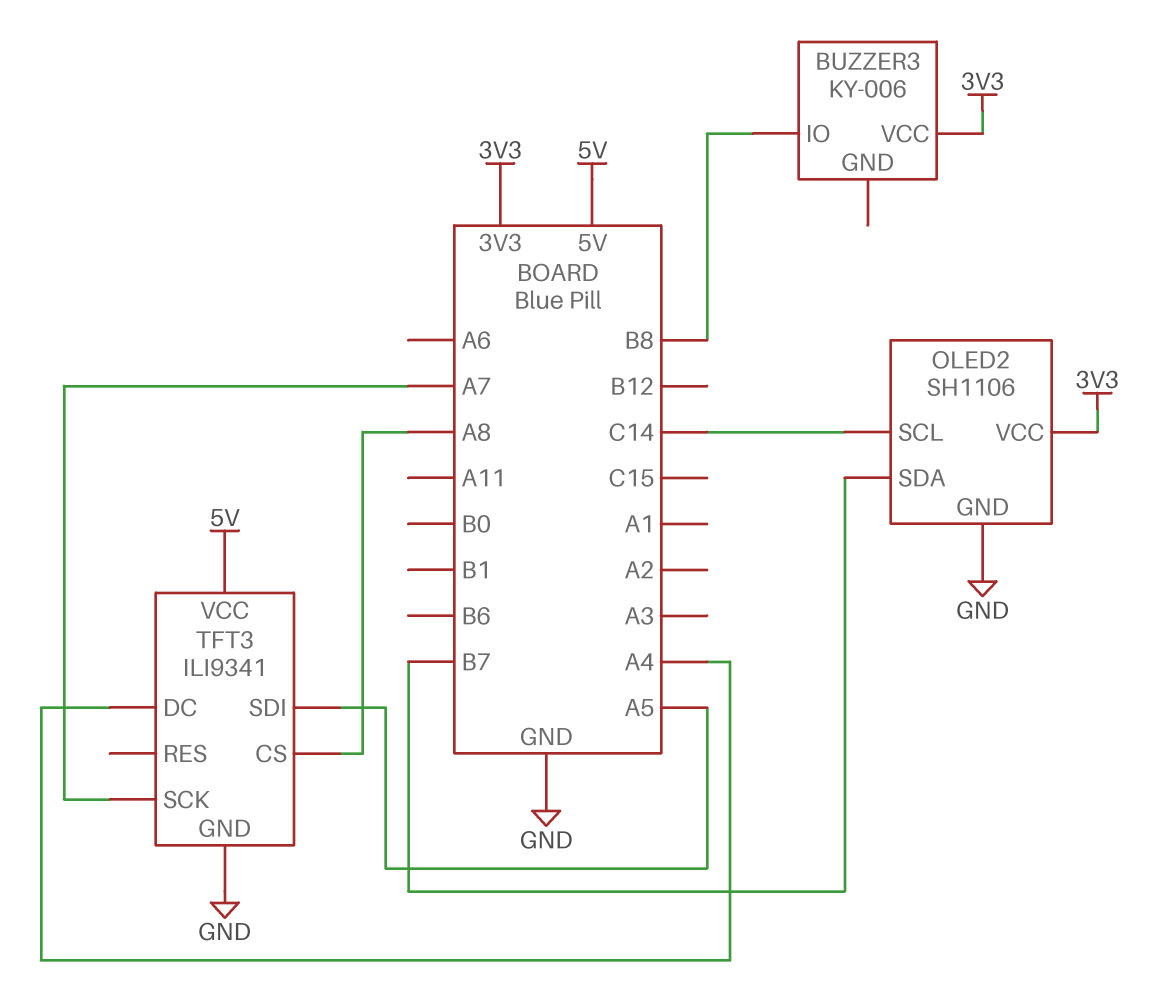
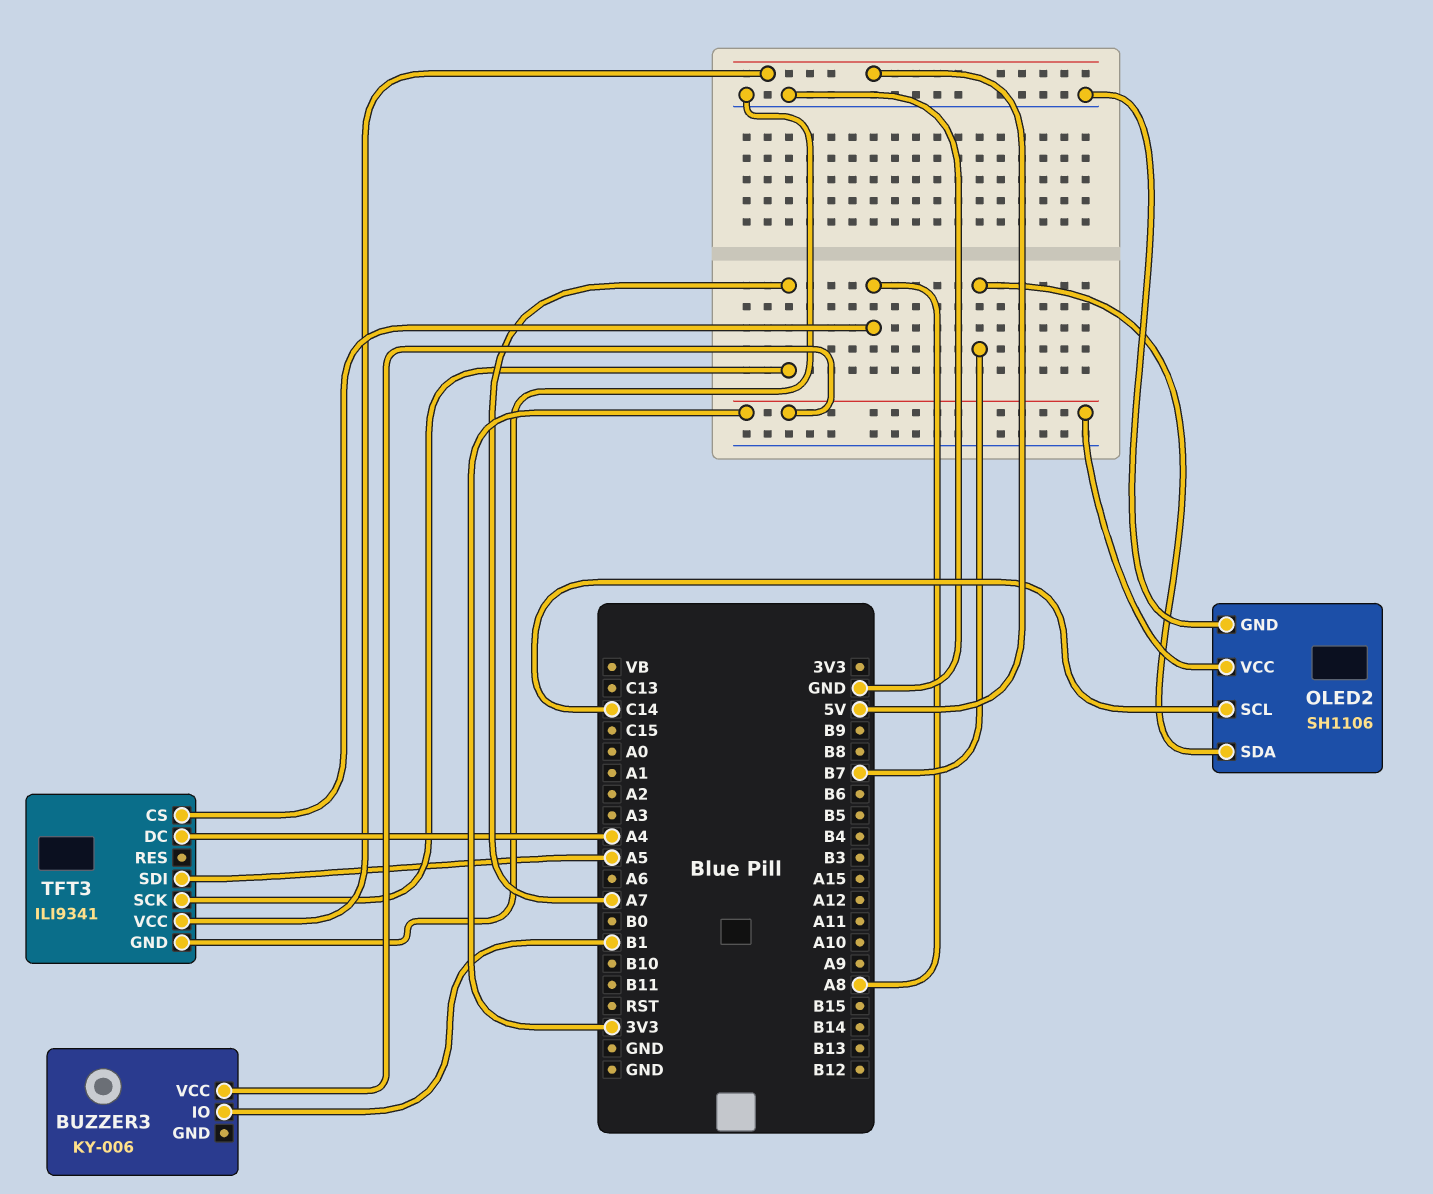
BUZZER3 pin IO: B8 -> B1

